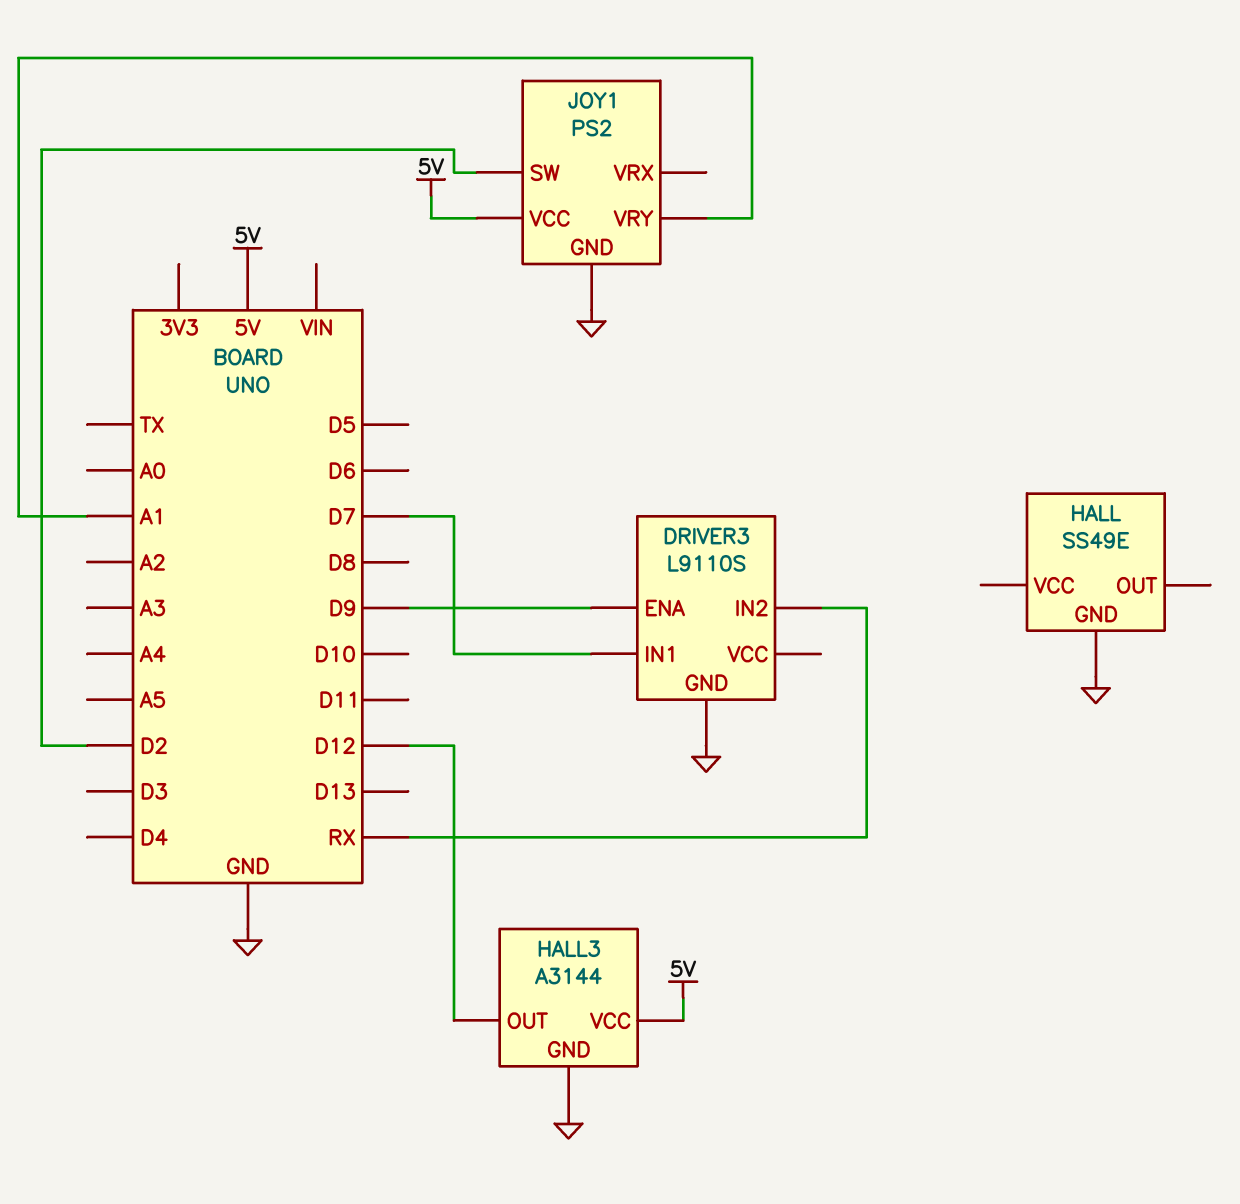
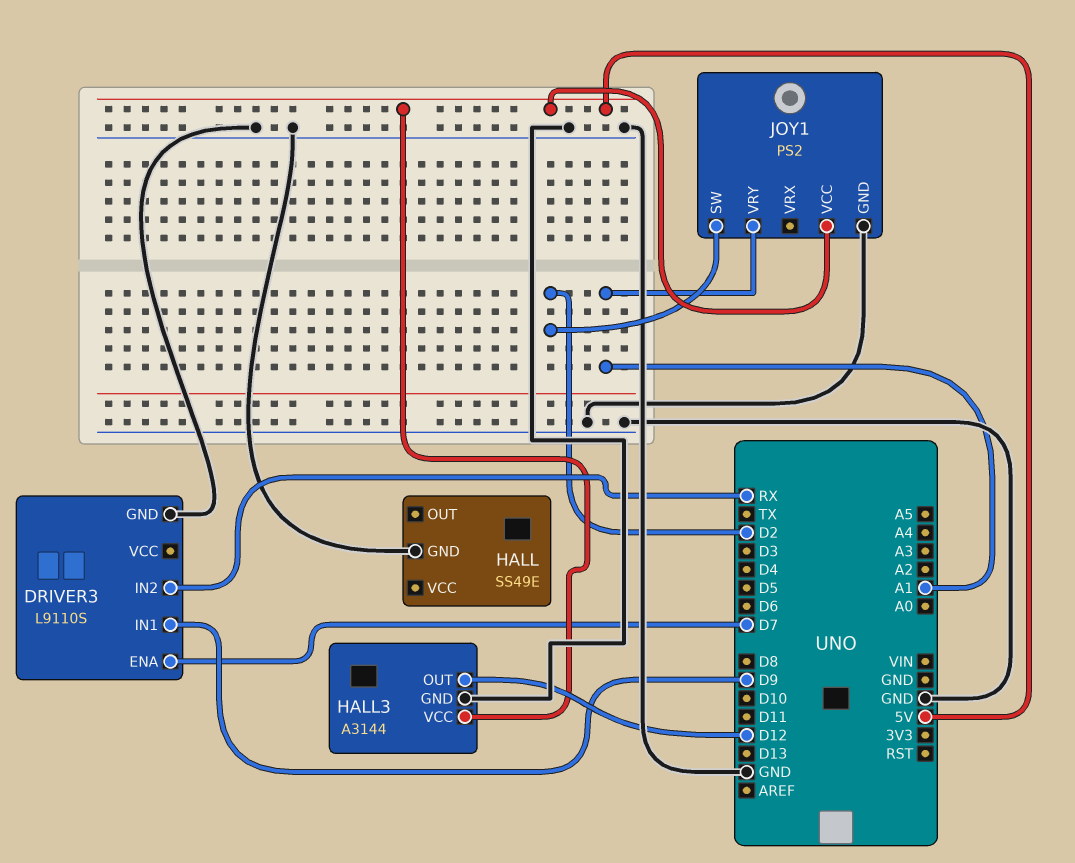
DRIVER3 pin ENA: D9 -> D7
DRIVER3 pin IN1: D7 -> D9

